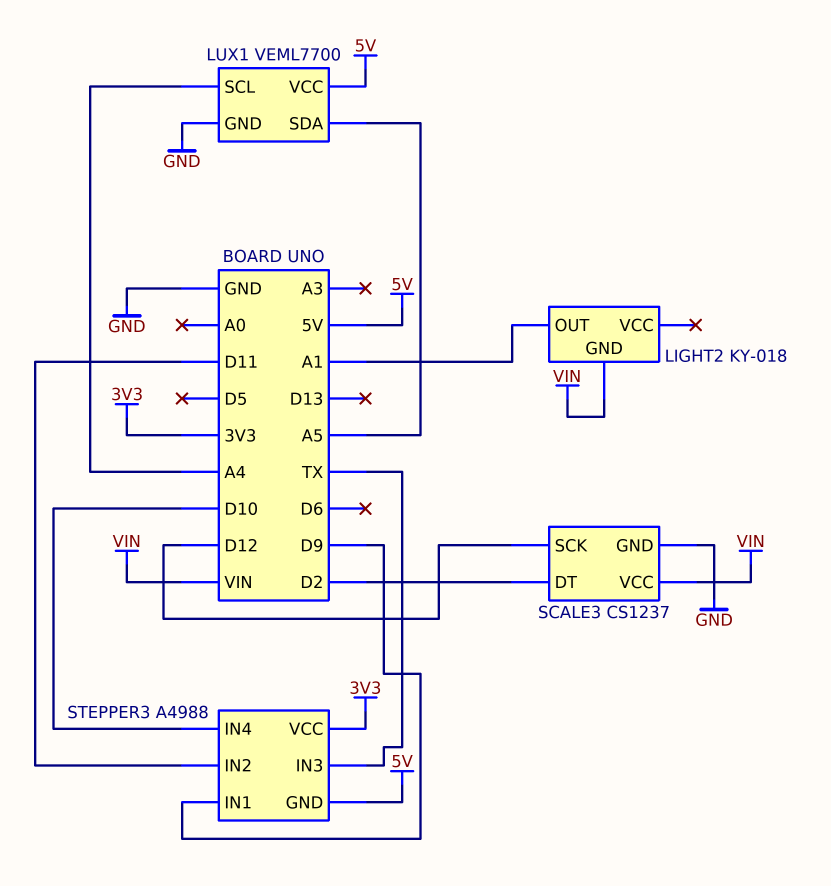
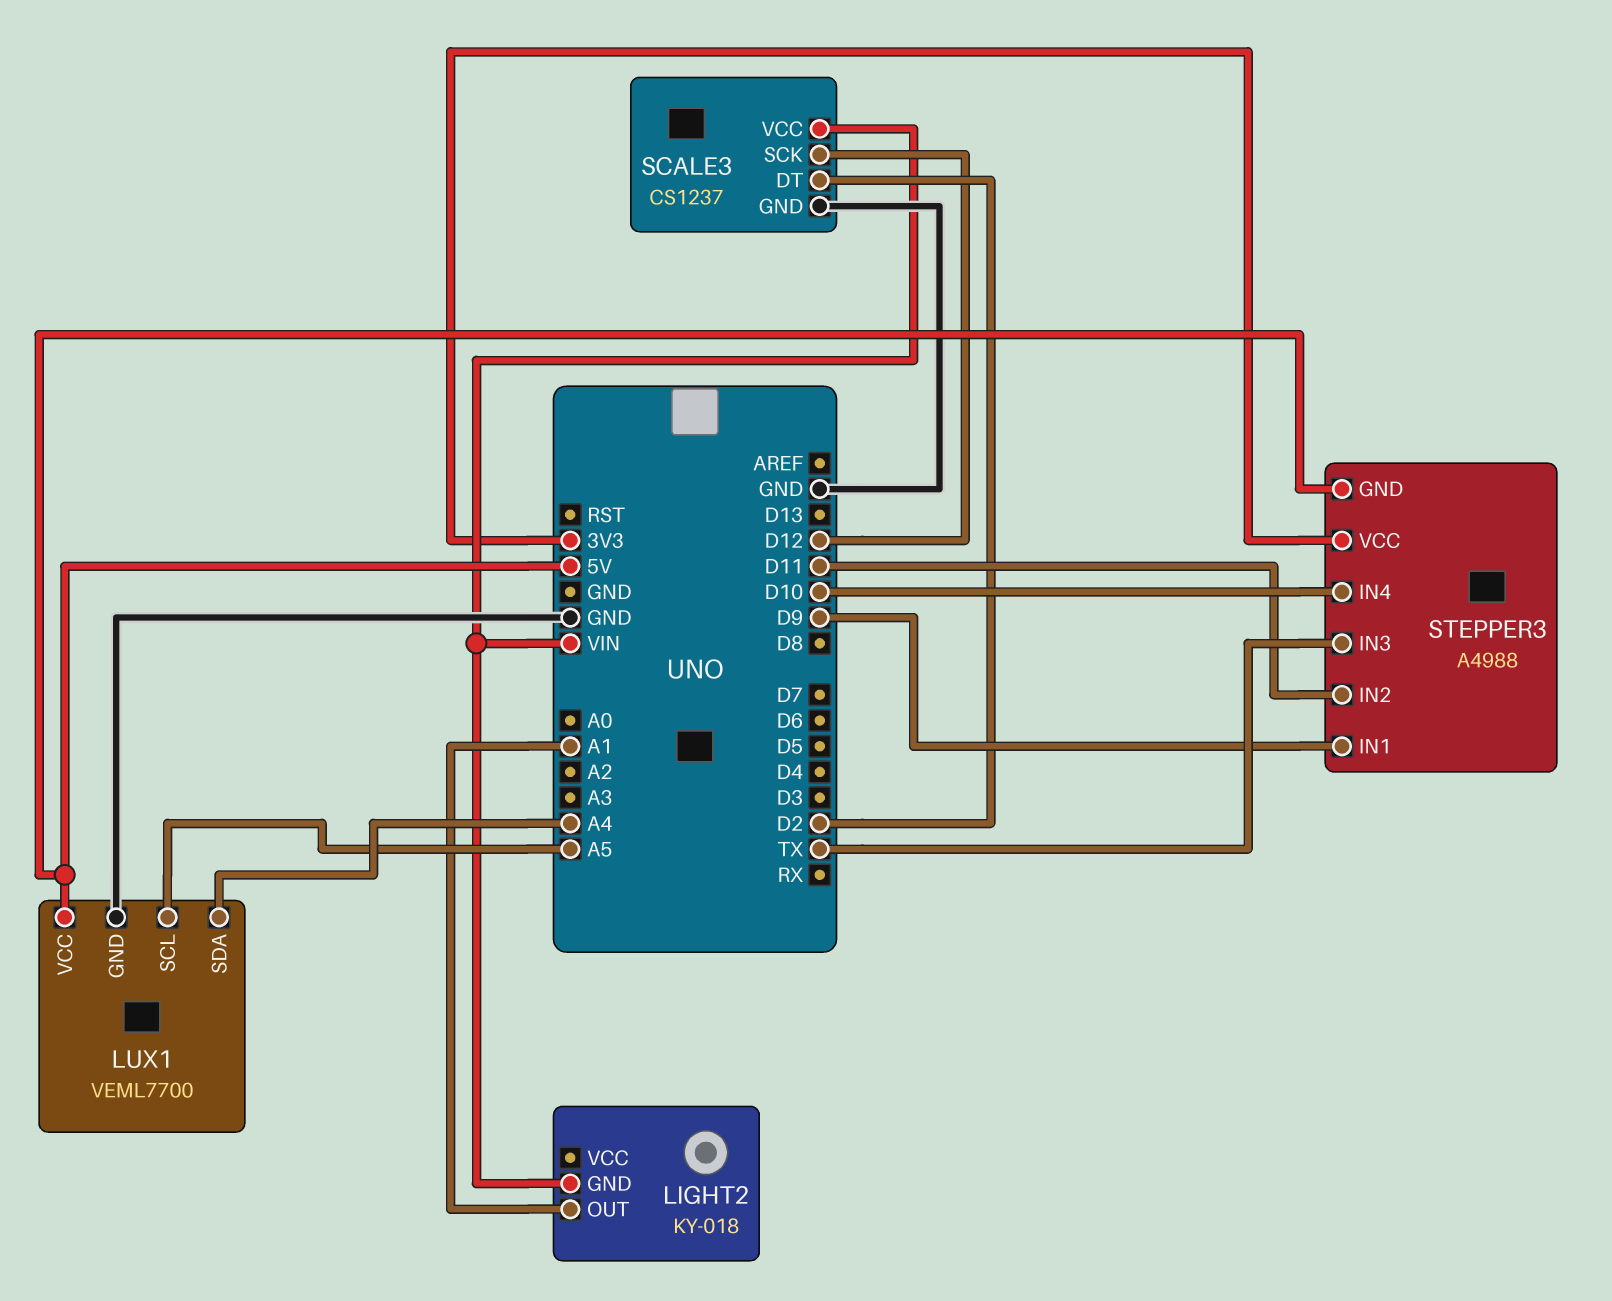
LUX1 pin SCL: A4 -> A5
LUX1 pin SDA: A5 -> A4

